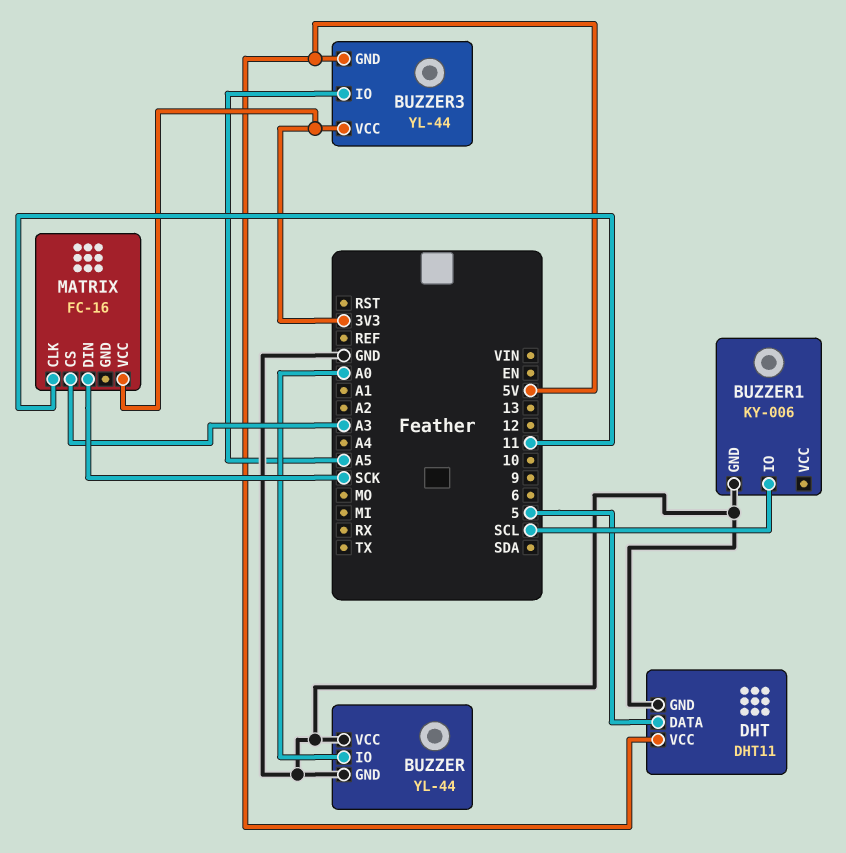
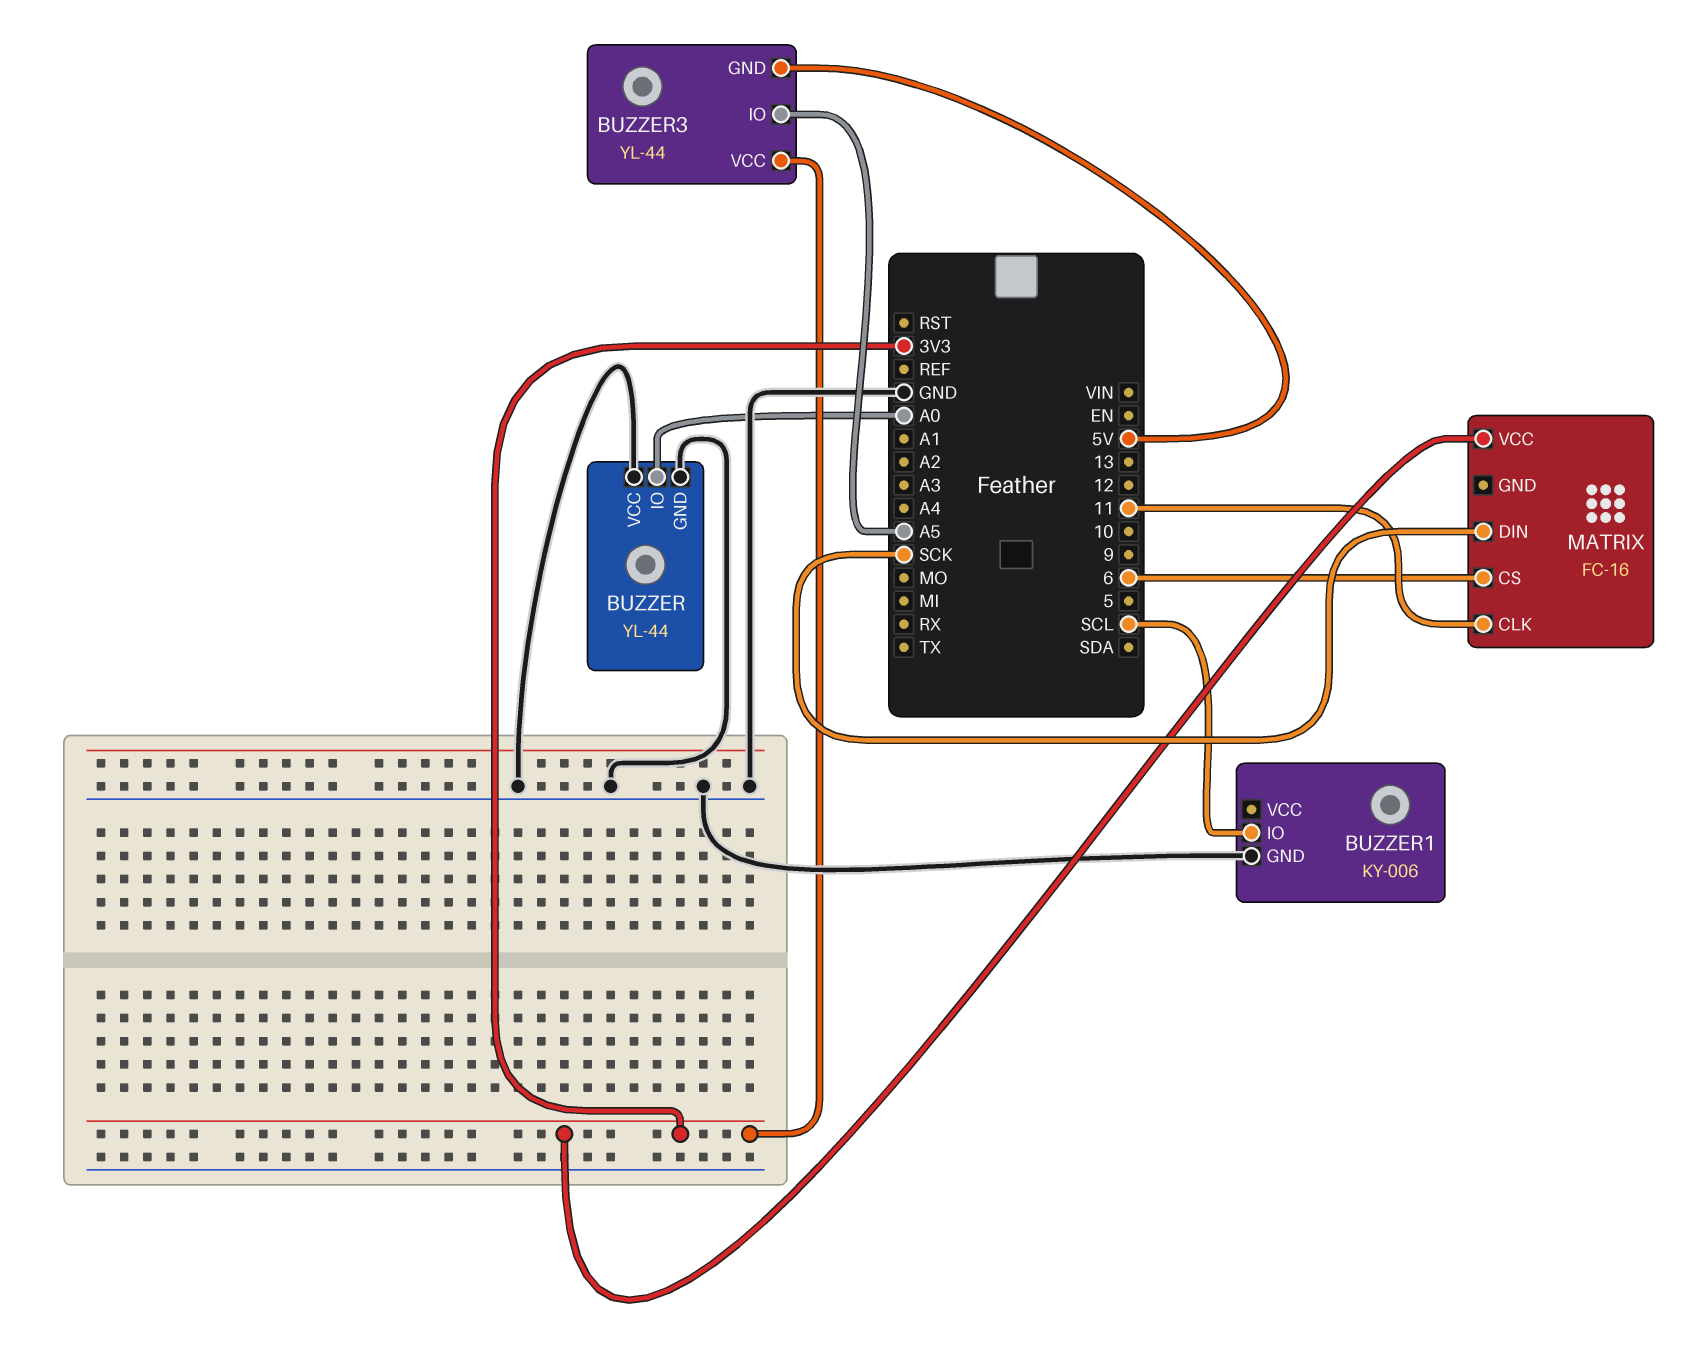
DHT: DHT11 -> none
DHT pin DATA: 5 -> none
DHT pin GND: GND -> none
DHT pin VCC: 5V -> none
MATRIX pin CS: A3 -> 6

